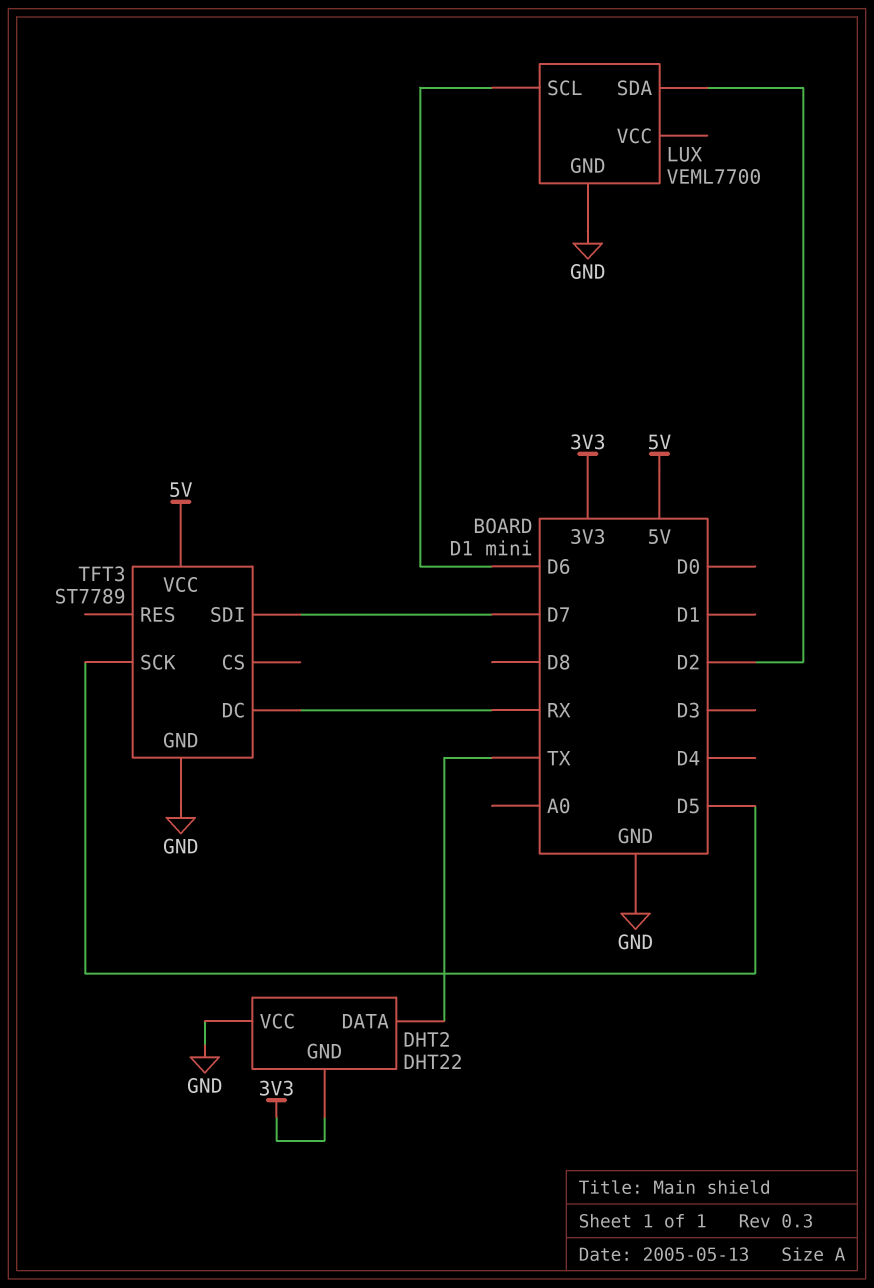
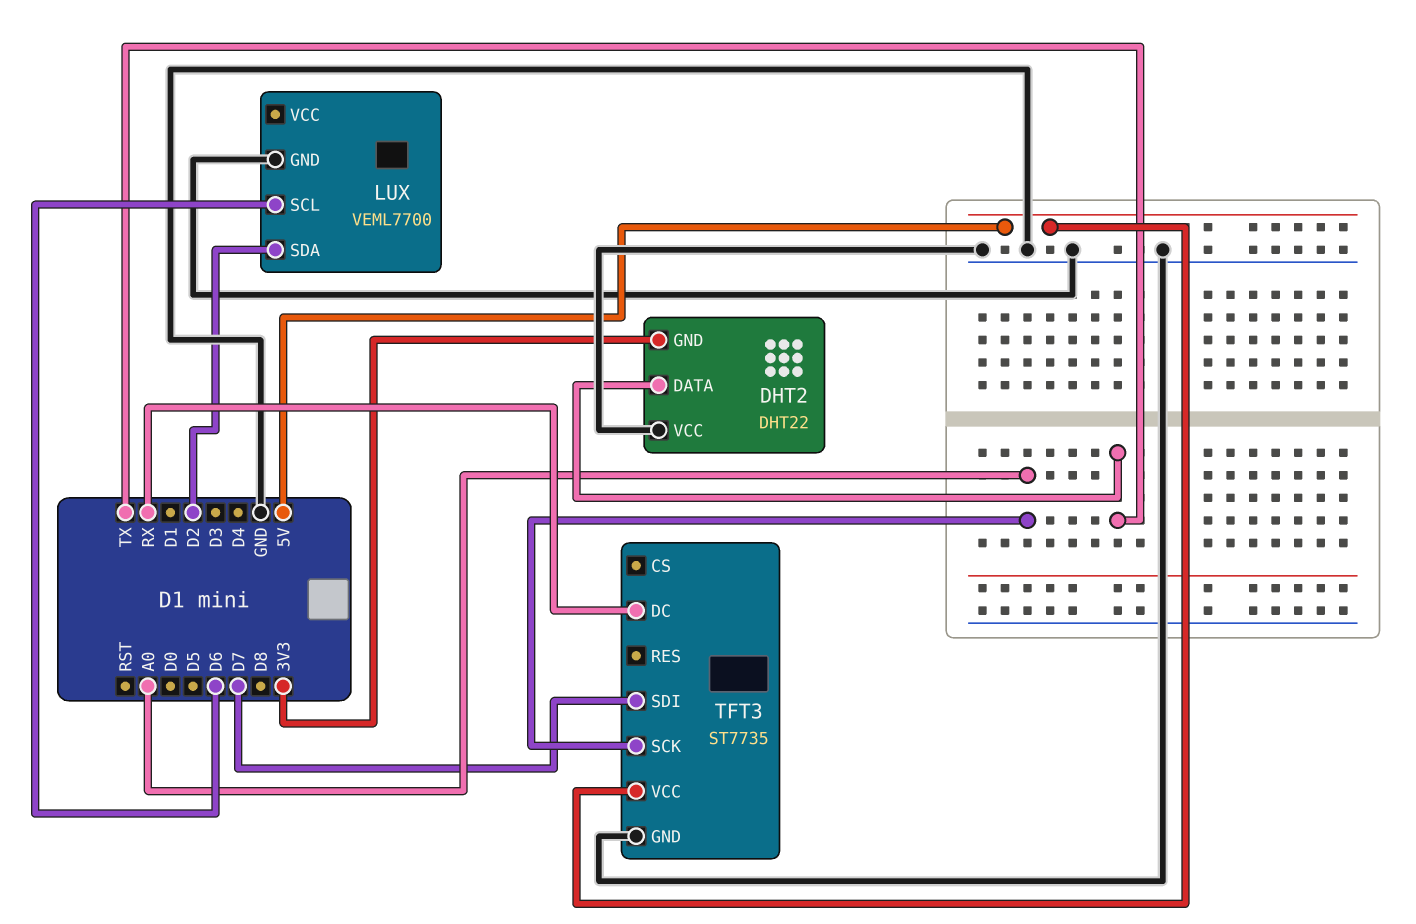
TFT3: ST7789 -> ST7735
TFT3 pin SCK: D5 -> A0

